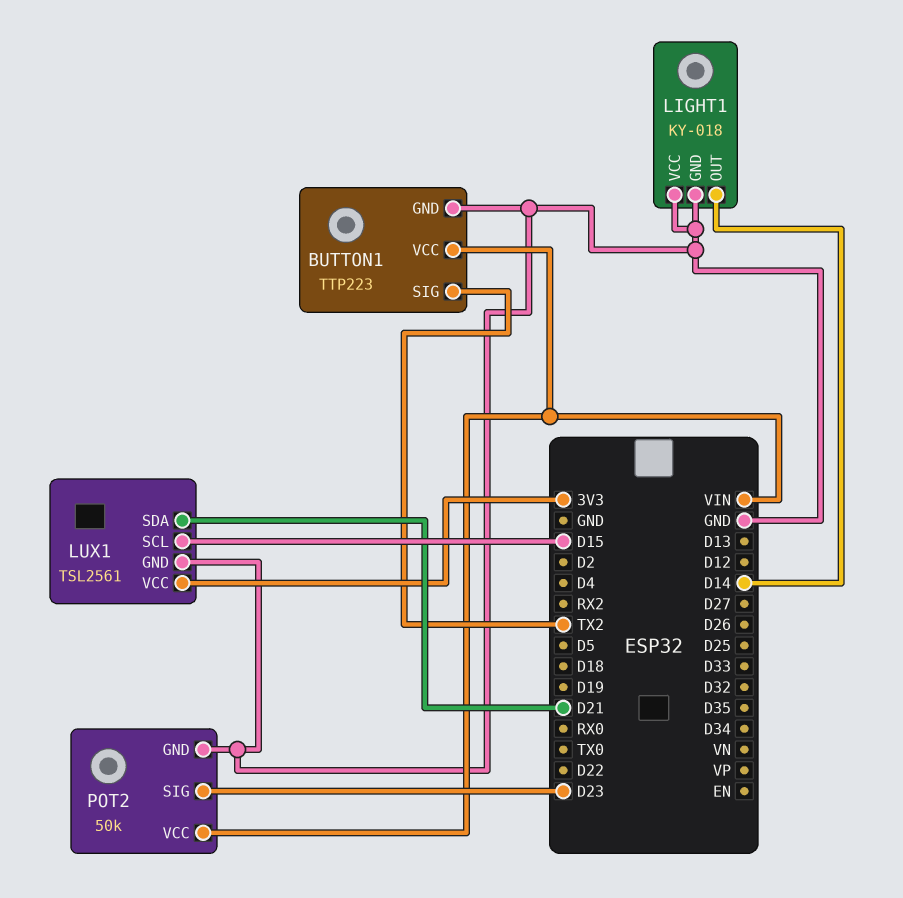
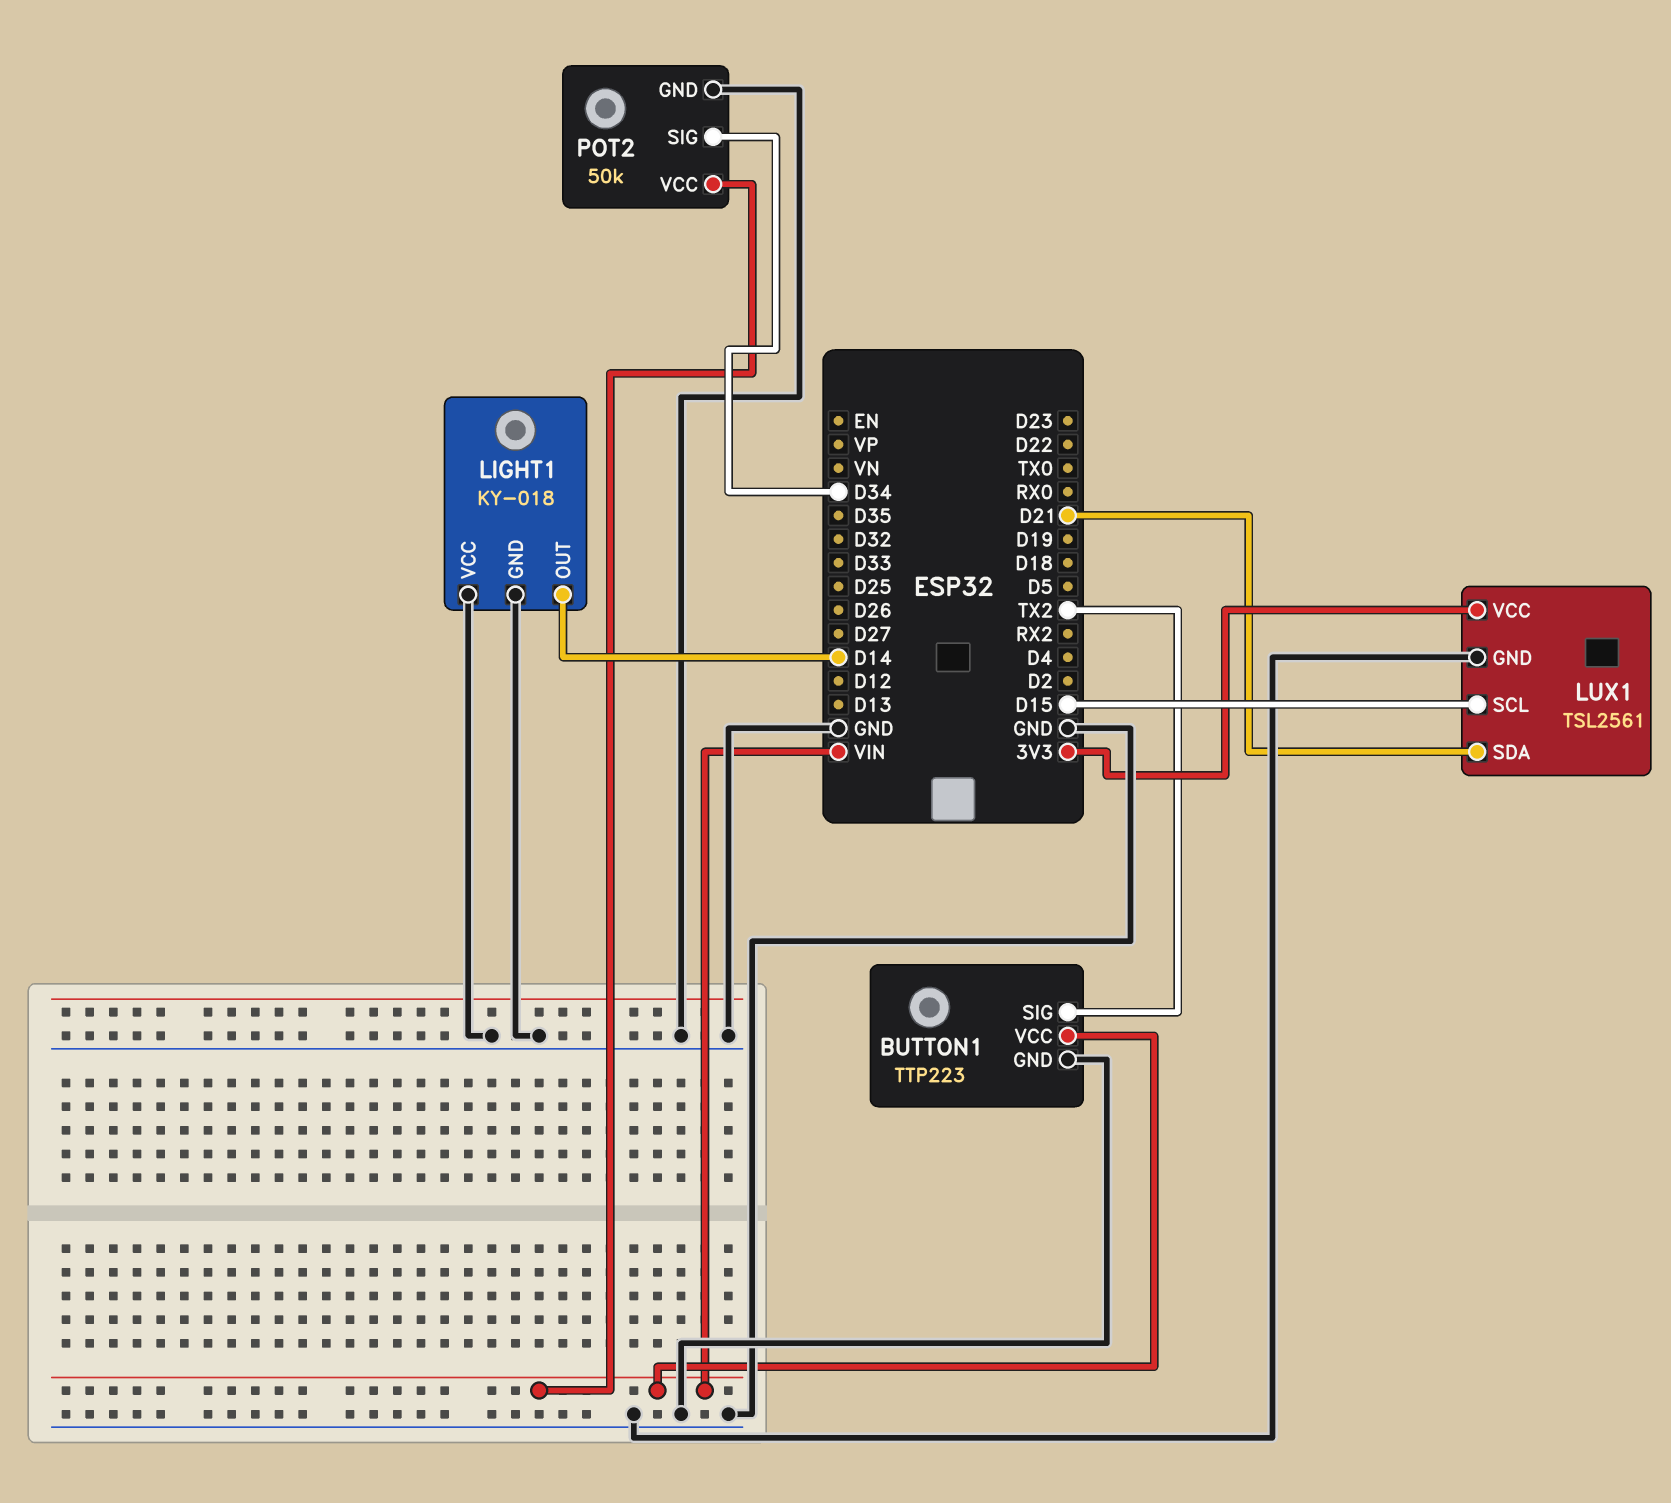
POT2 pin SIG: D23 -> D34

